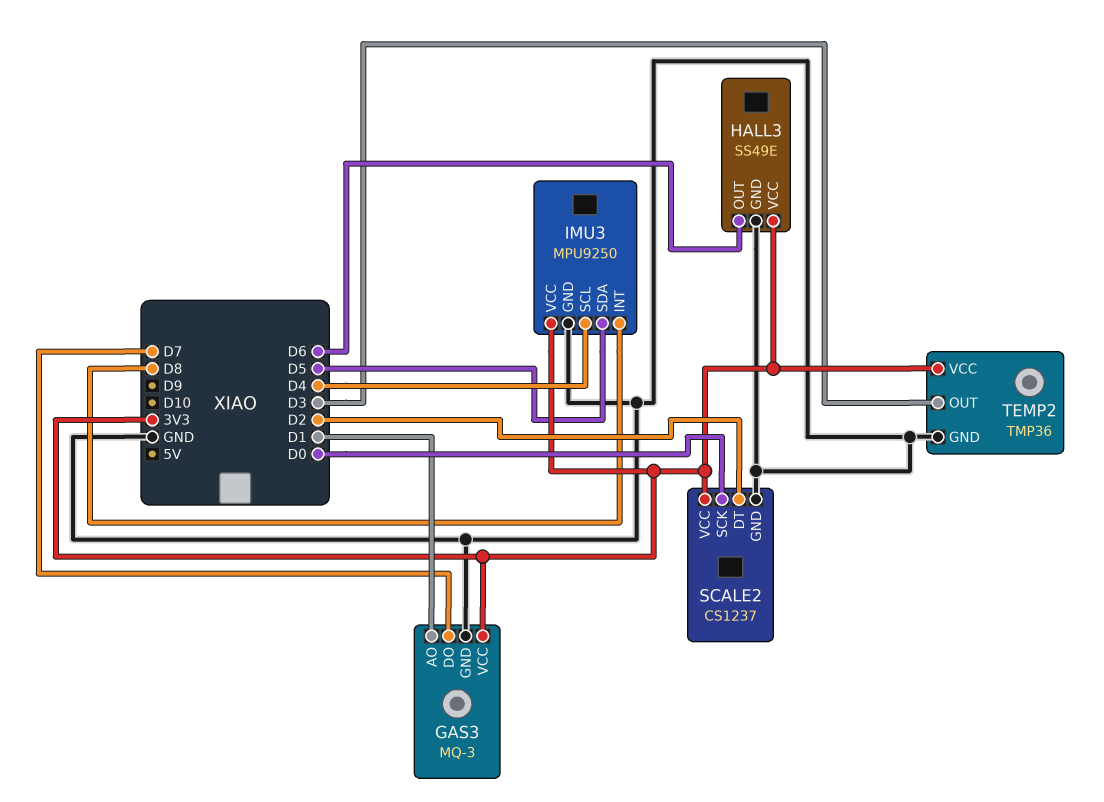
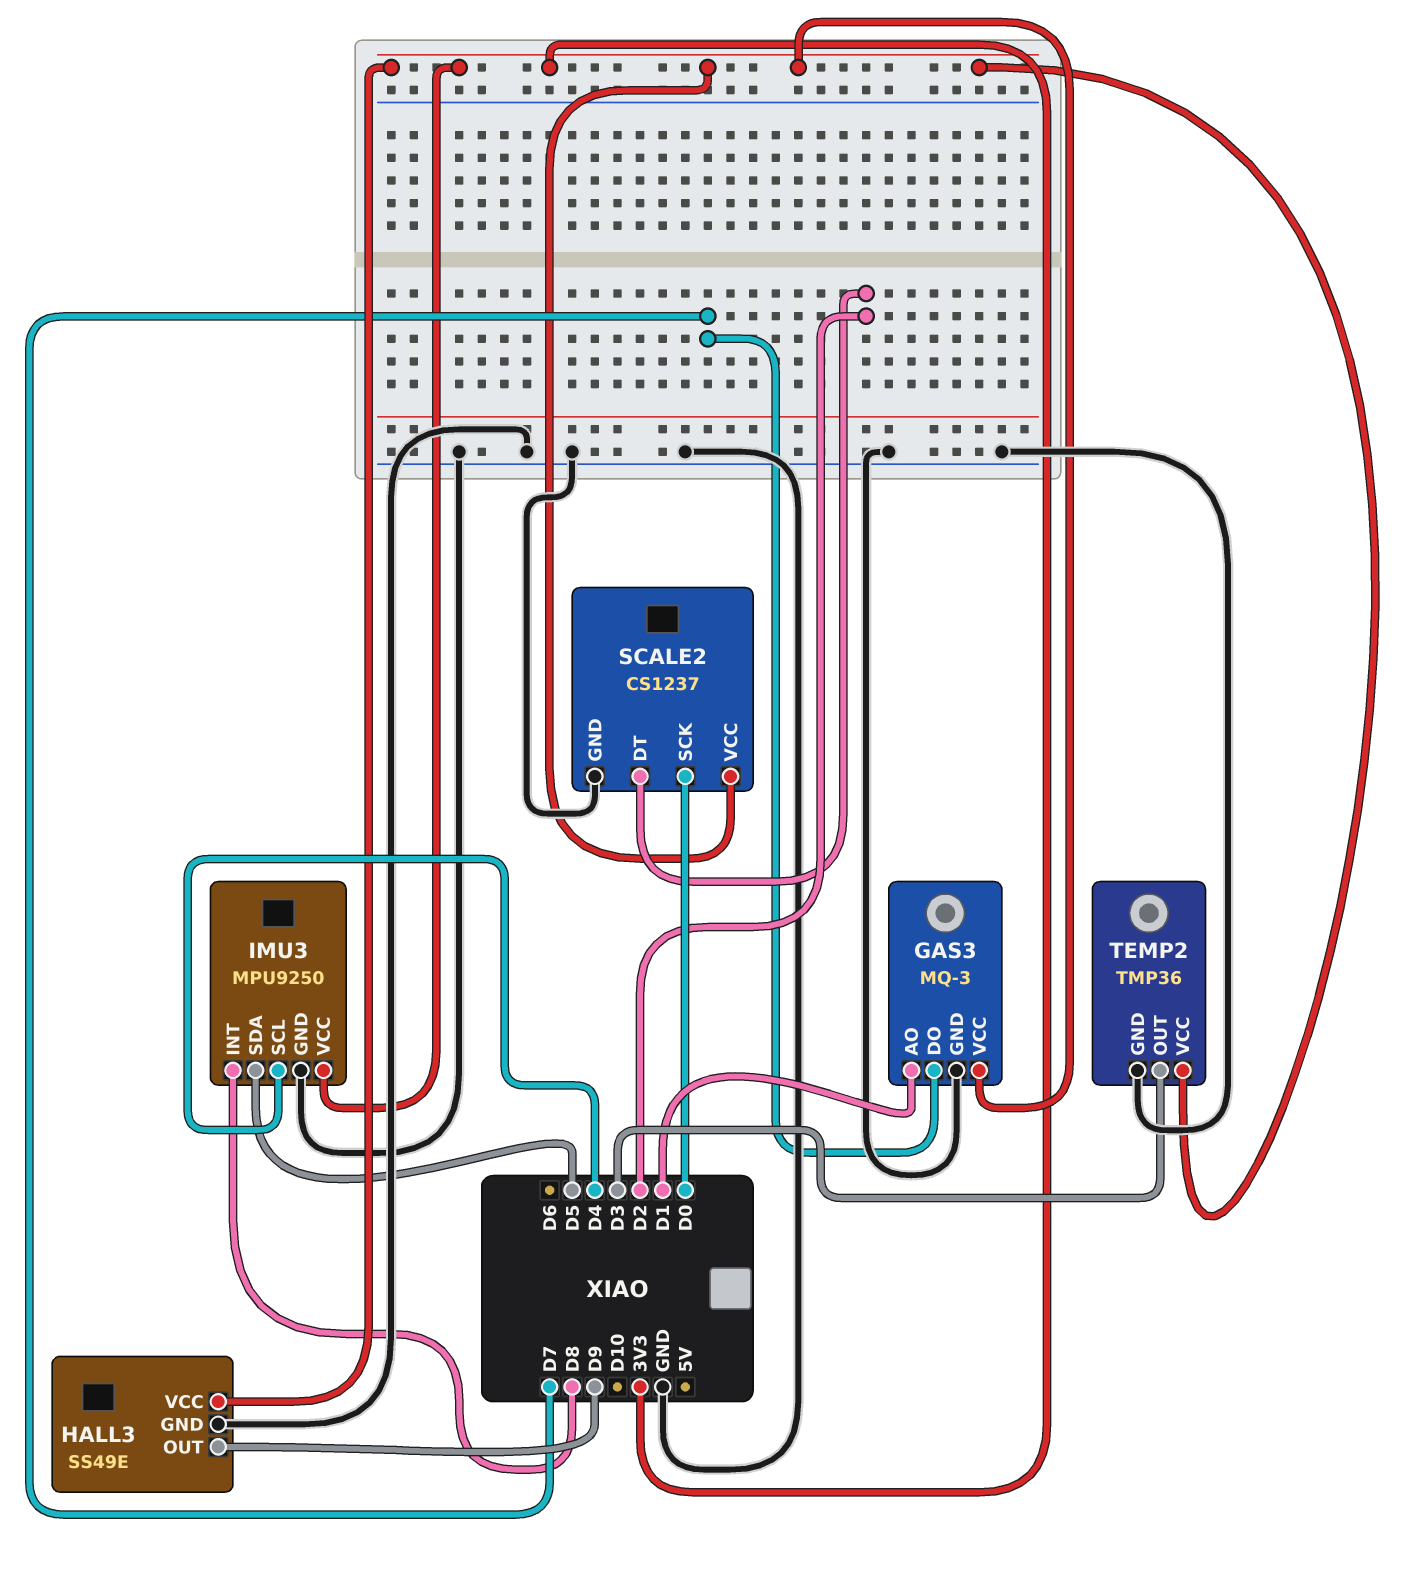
HALL3 pin OUT: D6 -> D9

